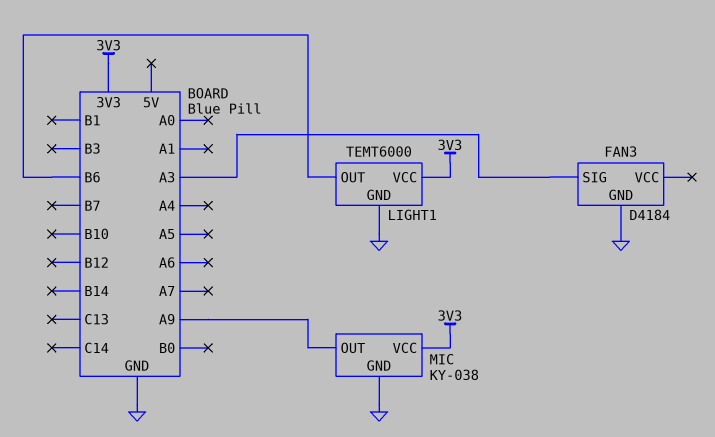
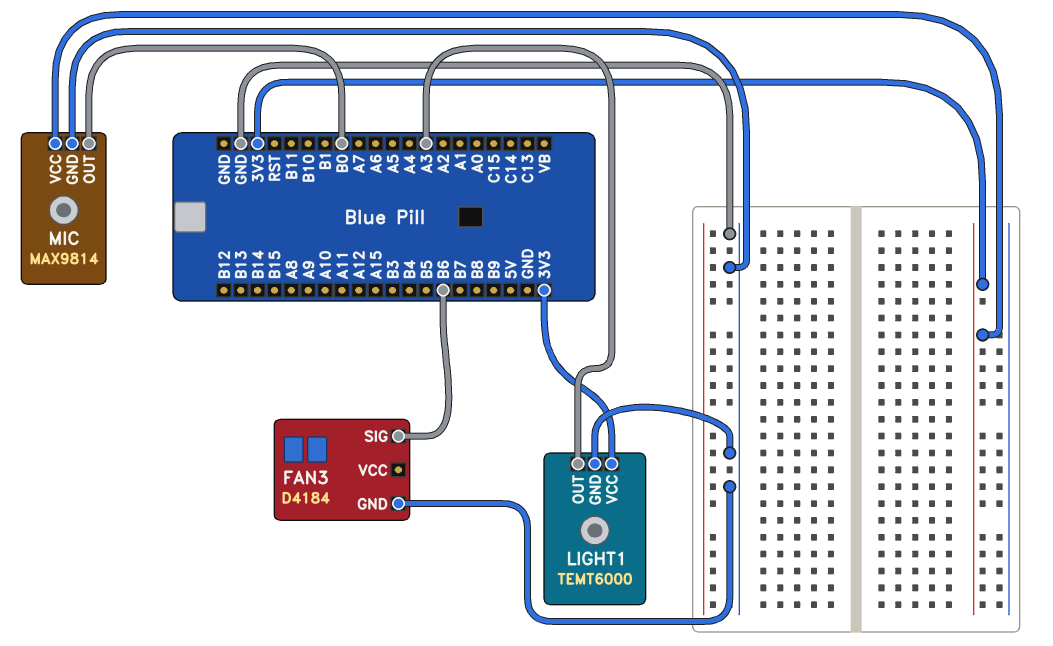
FAN3 pin SIG: A3 -> B6
LIGHT1 pin OUT: B6 -> A3
MIC: KY-038 -> MAX9814
MIC pin OUT: A9 -> B0

